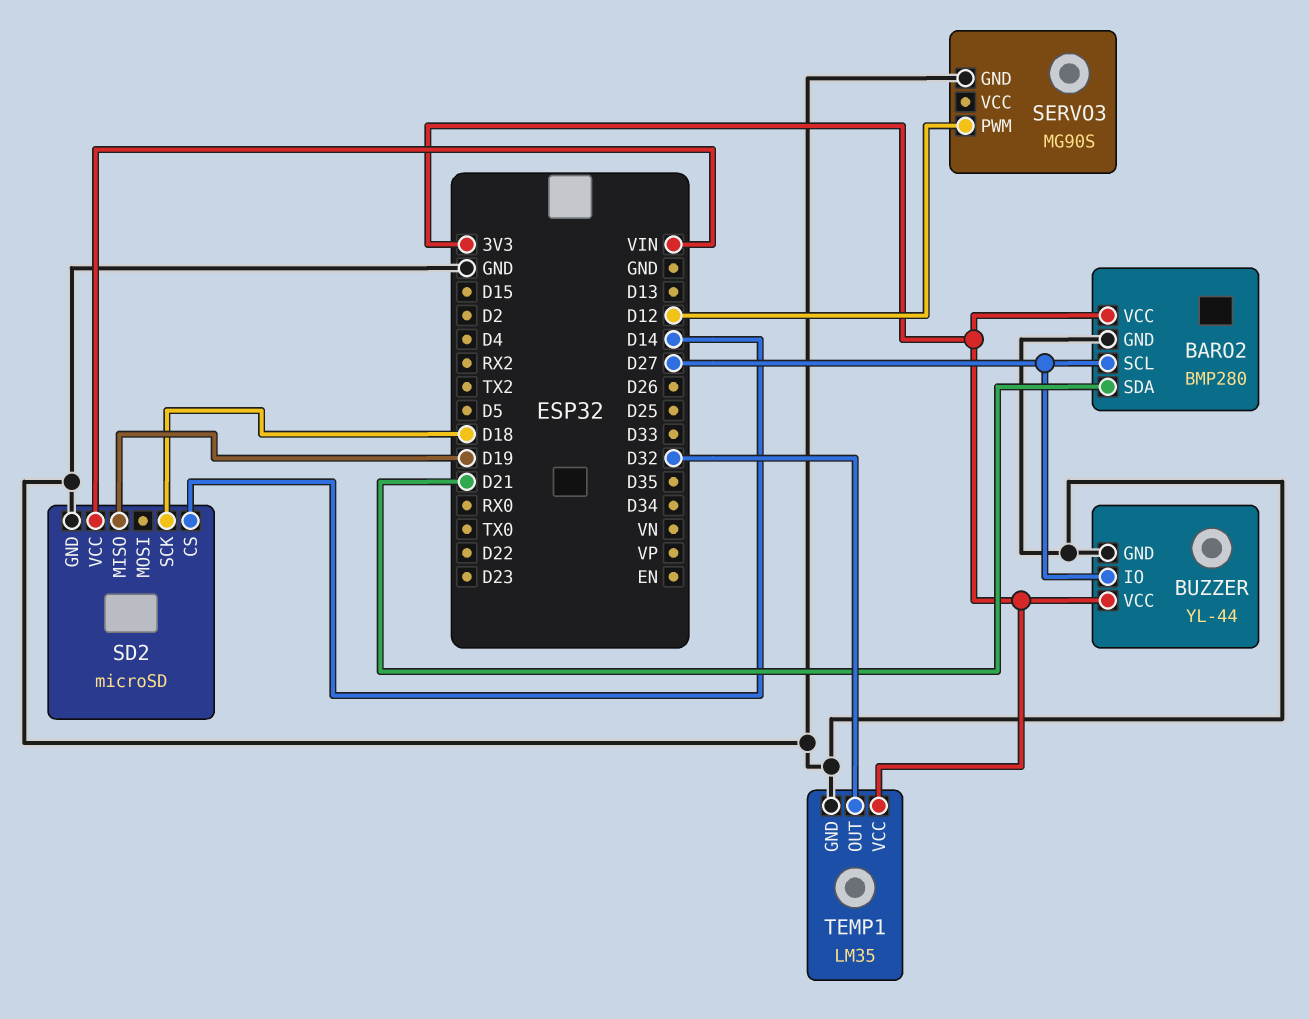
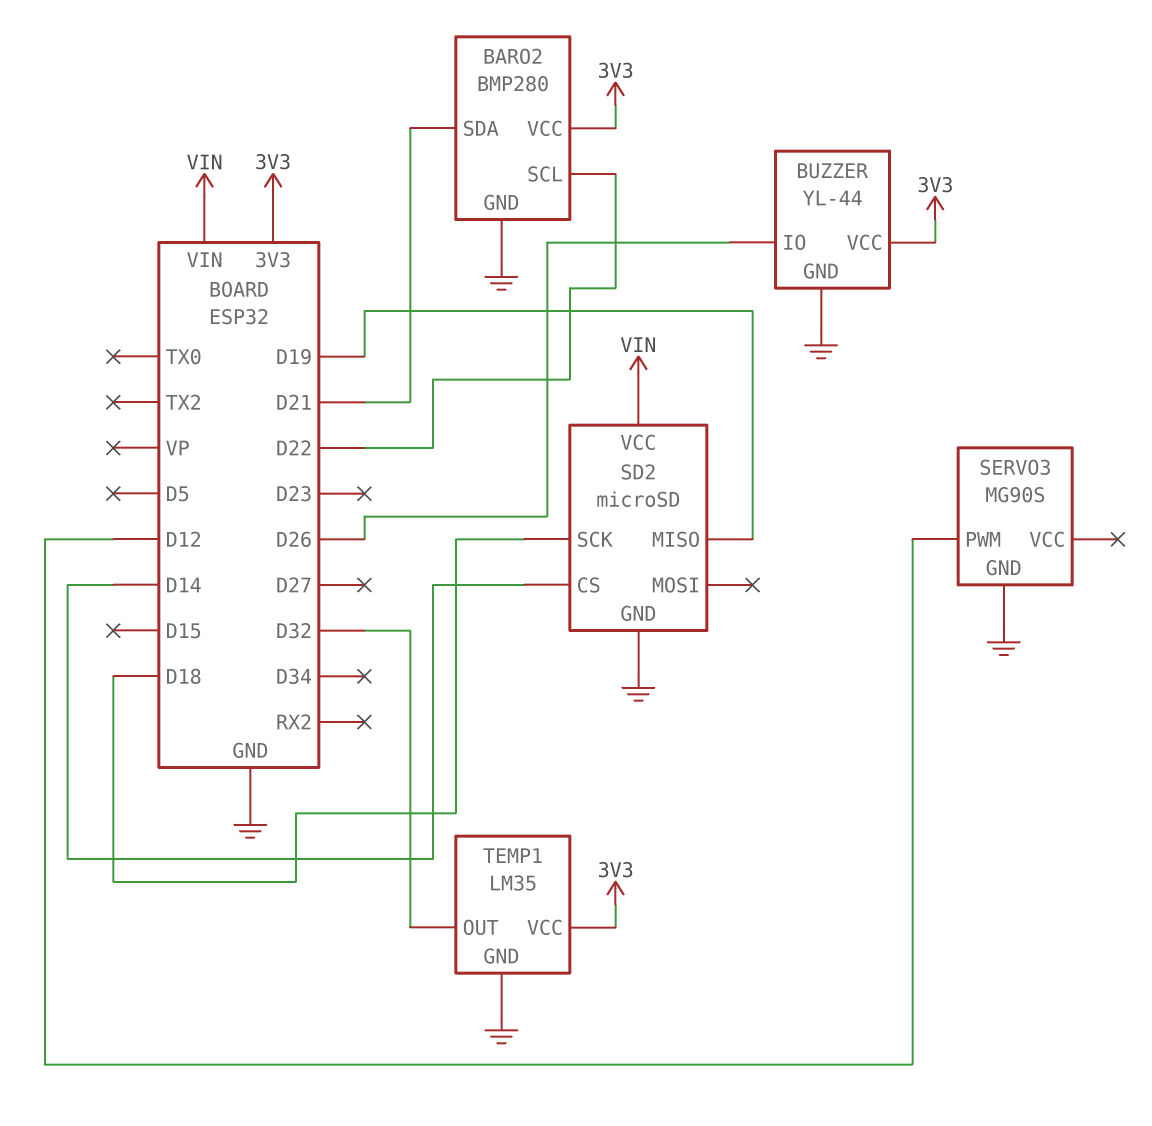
BARO2 pin SCL: D27 -> D22
BUZZER pin IO: D27 -> D26

